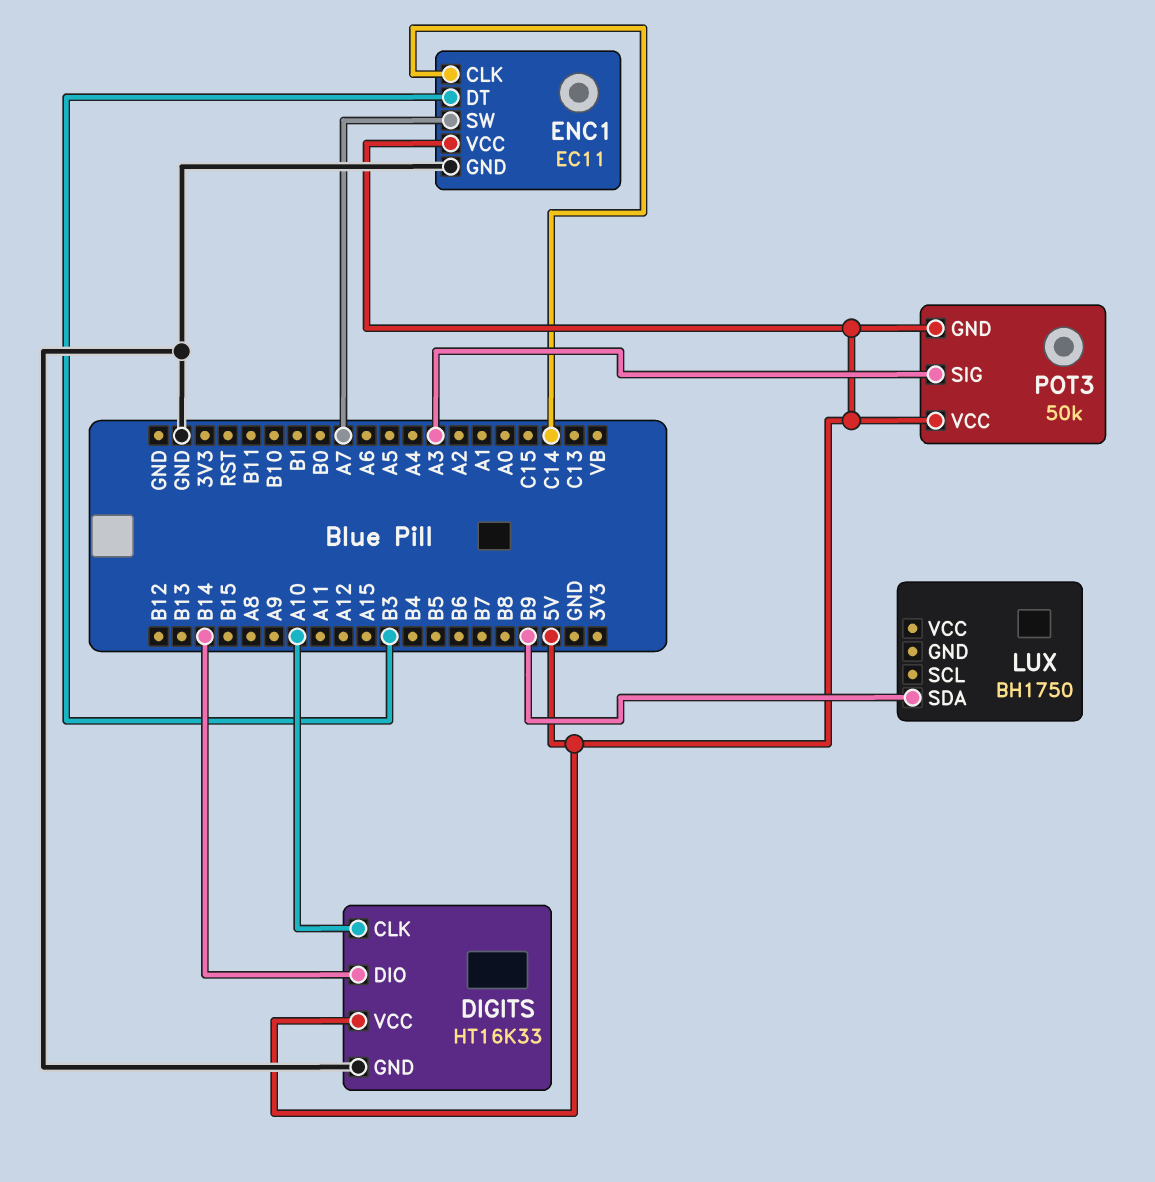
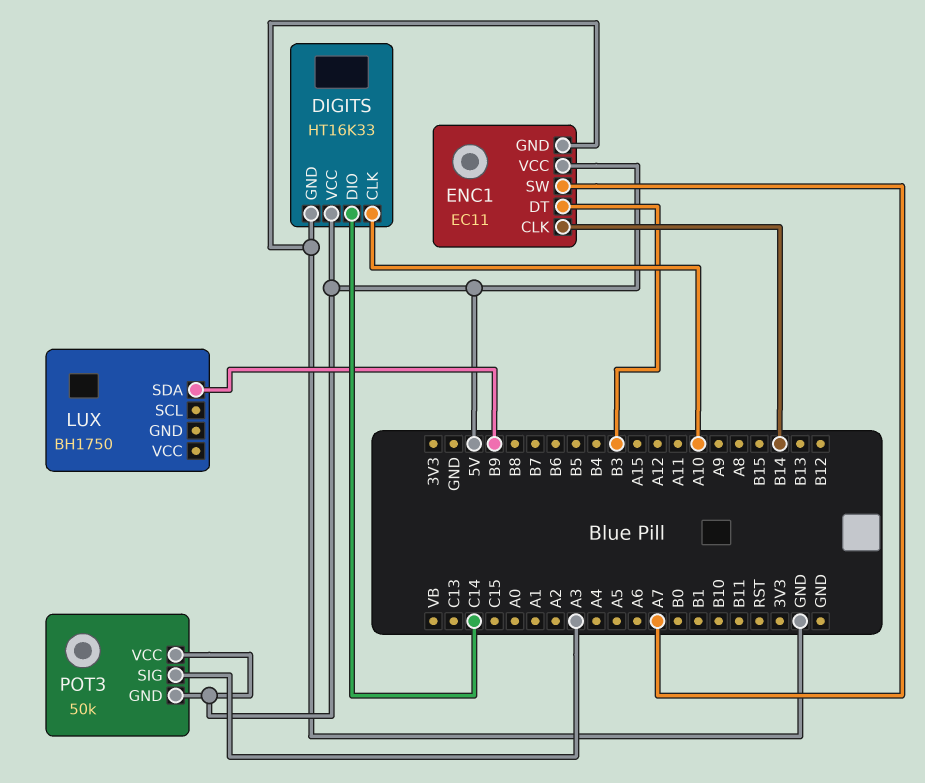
DIGITS pin DIO: B14 -> C14
ENC1 pin CLK: C14 -> B14

